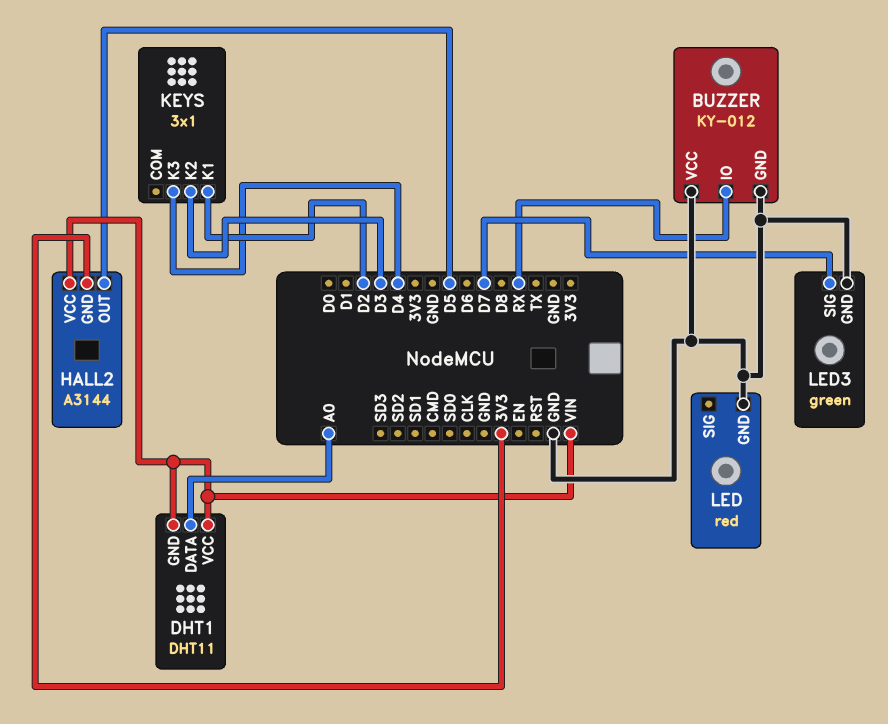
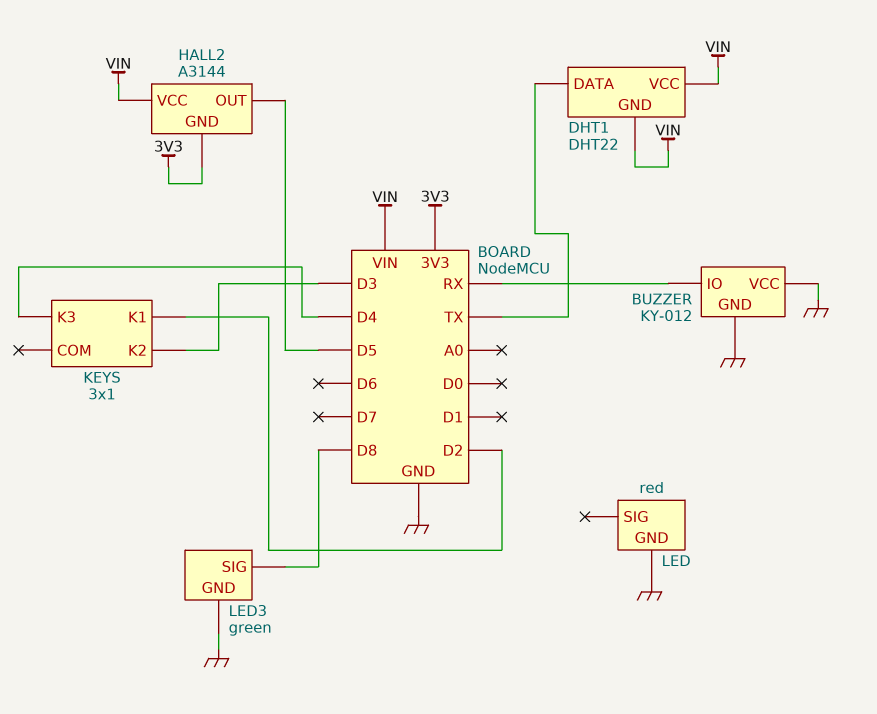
DHT1: DHT11 -> DHT22
DHT1 pin DATA: A0 -> TX
LED3 pin SIG: D7 -> D8

